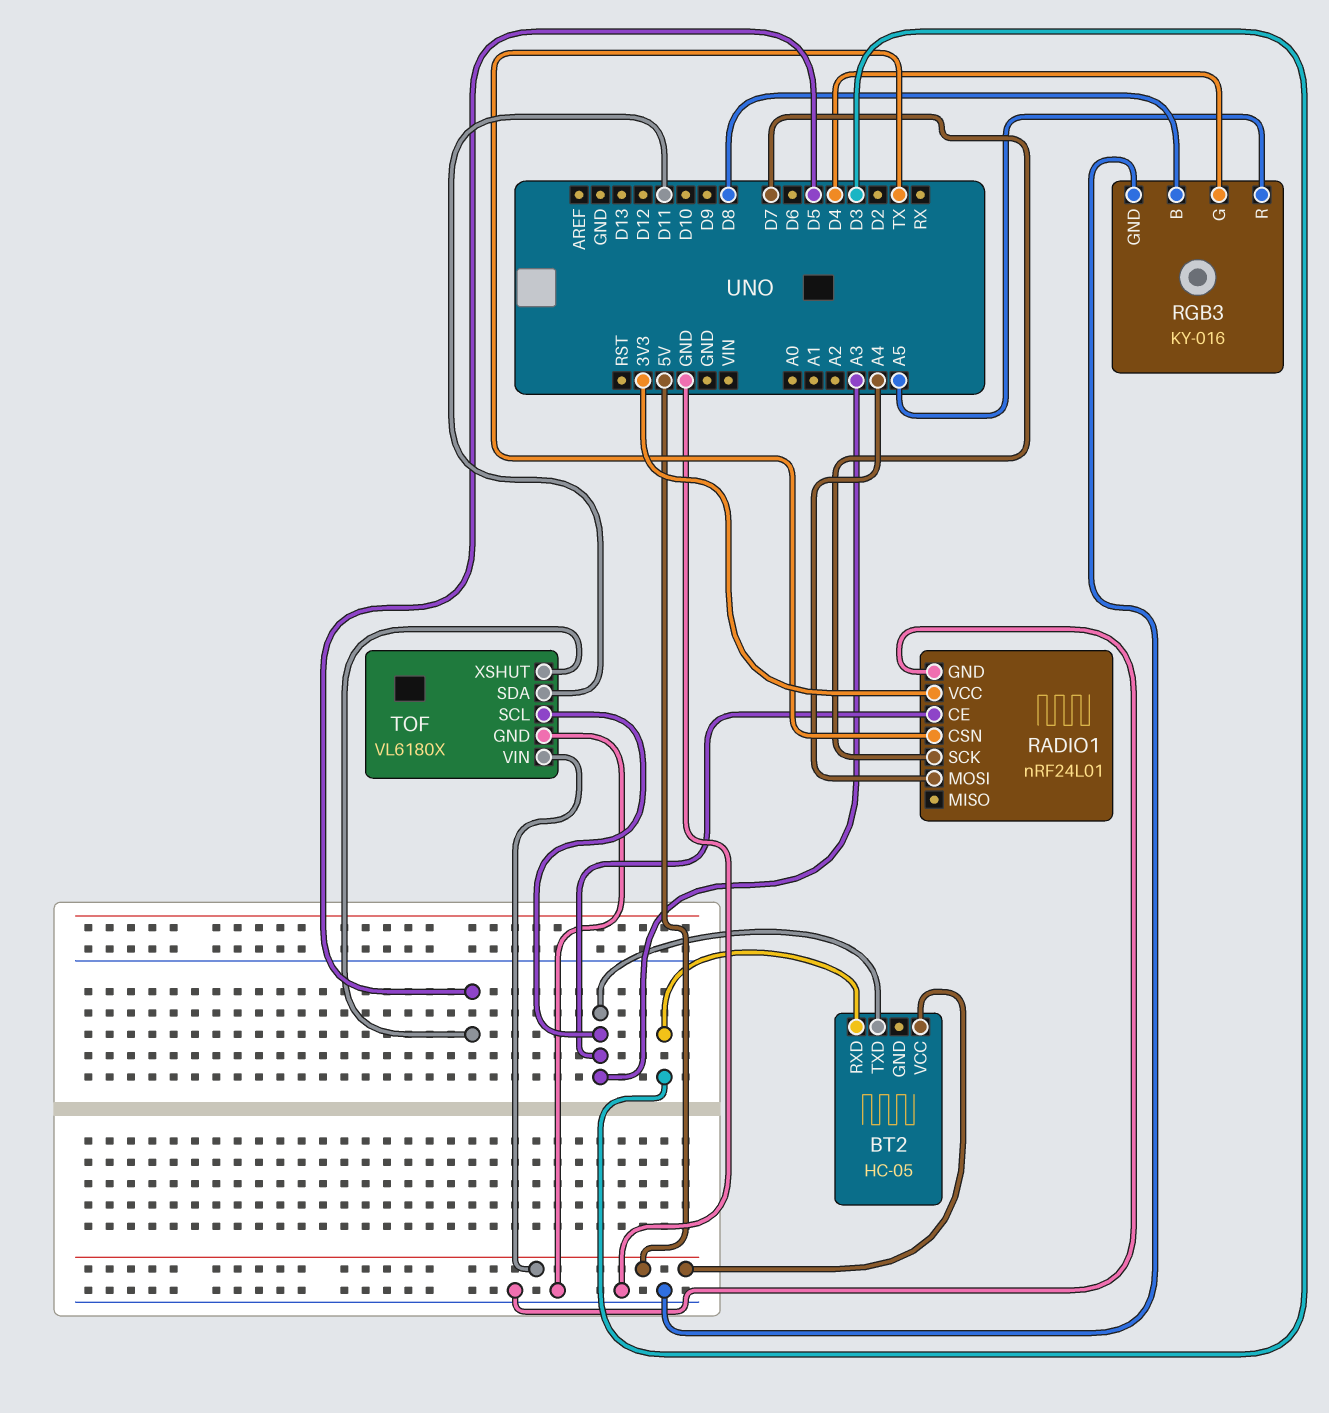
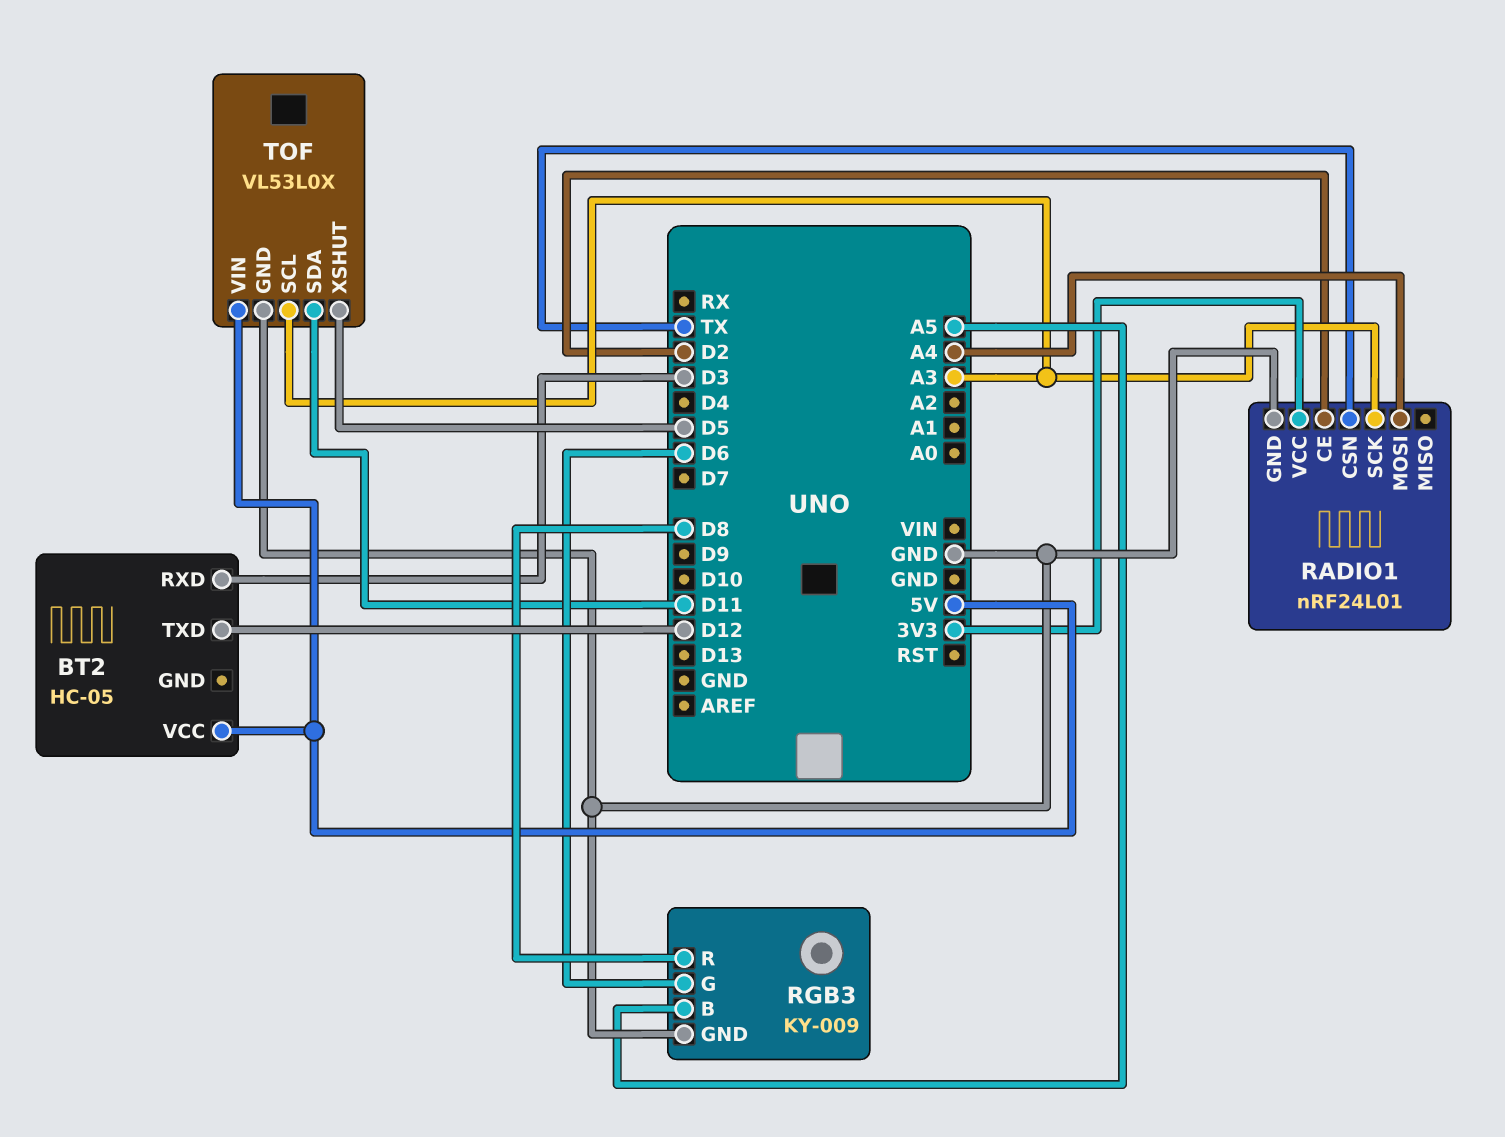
BT2 pin TXD: A3 -> D12
RADIO1 pin CE: A3 -> D2
RADIO1 pin SCK: D7 -> A3
RGB3: KY-016 -> KY-009
RGB3 pin B: D8 -> A5
RGB3 pin G: D4 -> D6
RGB3 pin R: A5 -> D8
TOF: VL6180X -> VL53L0X

